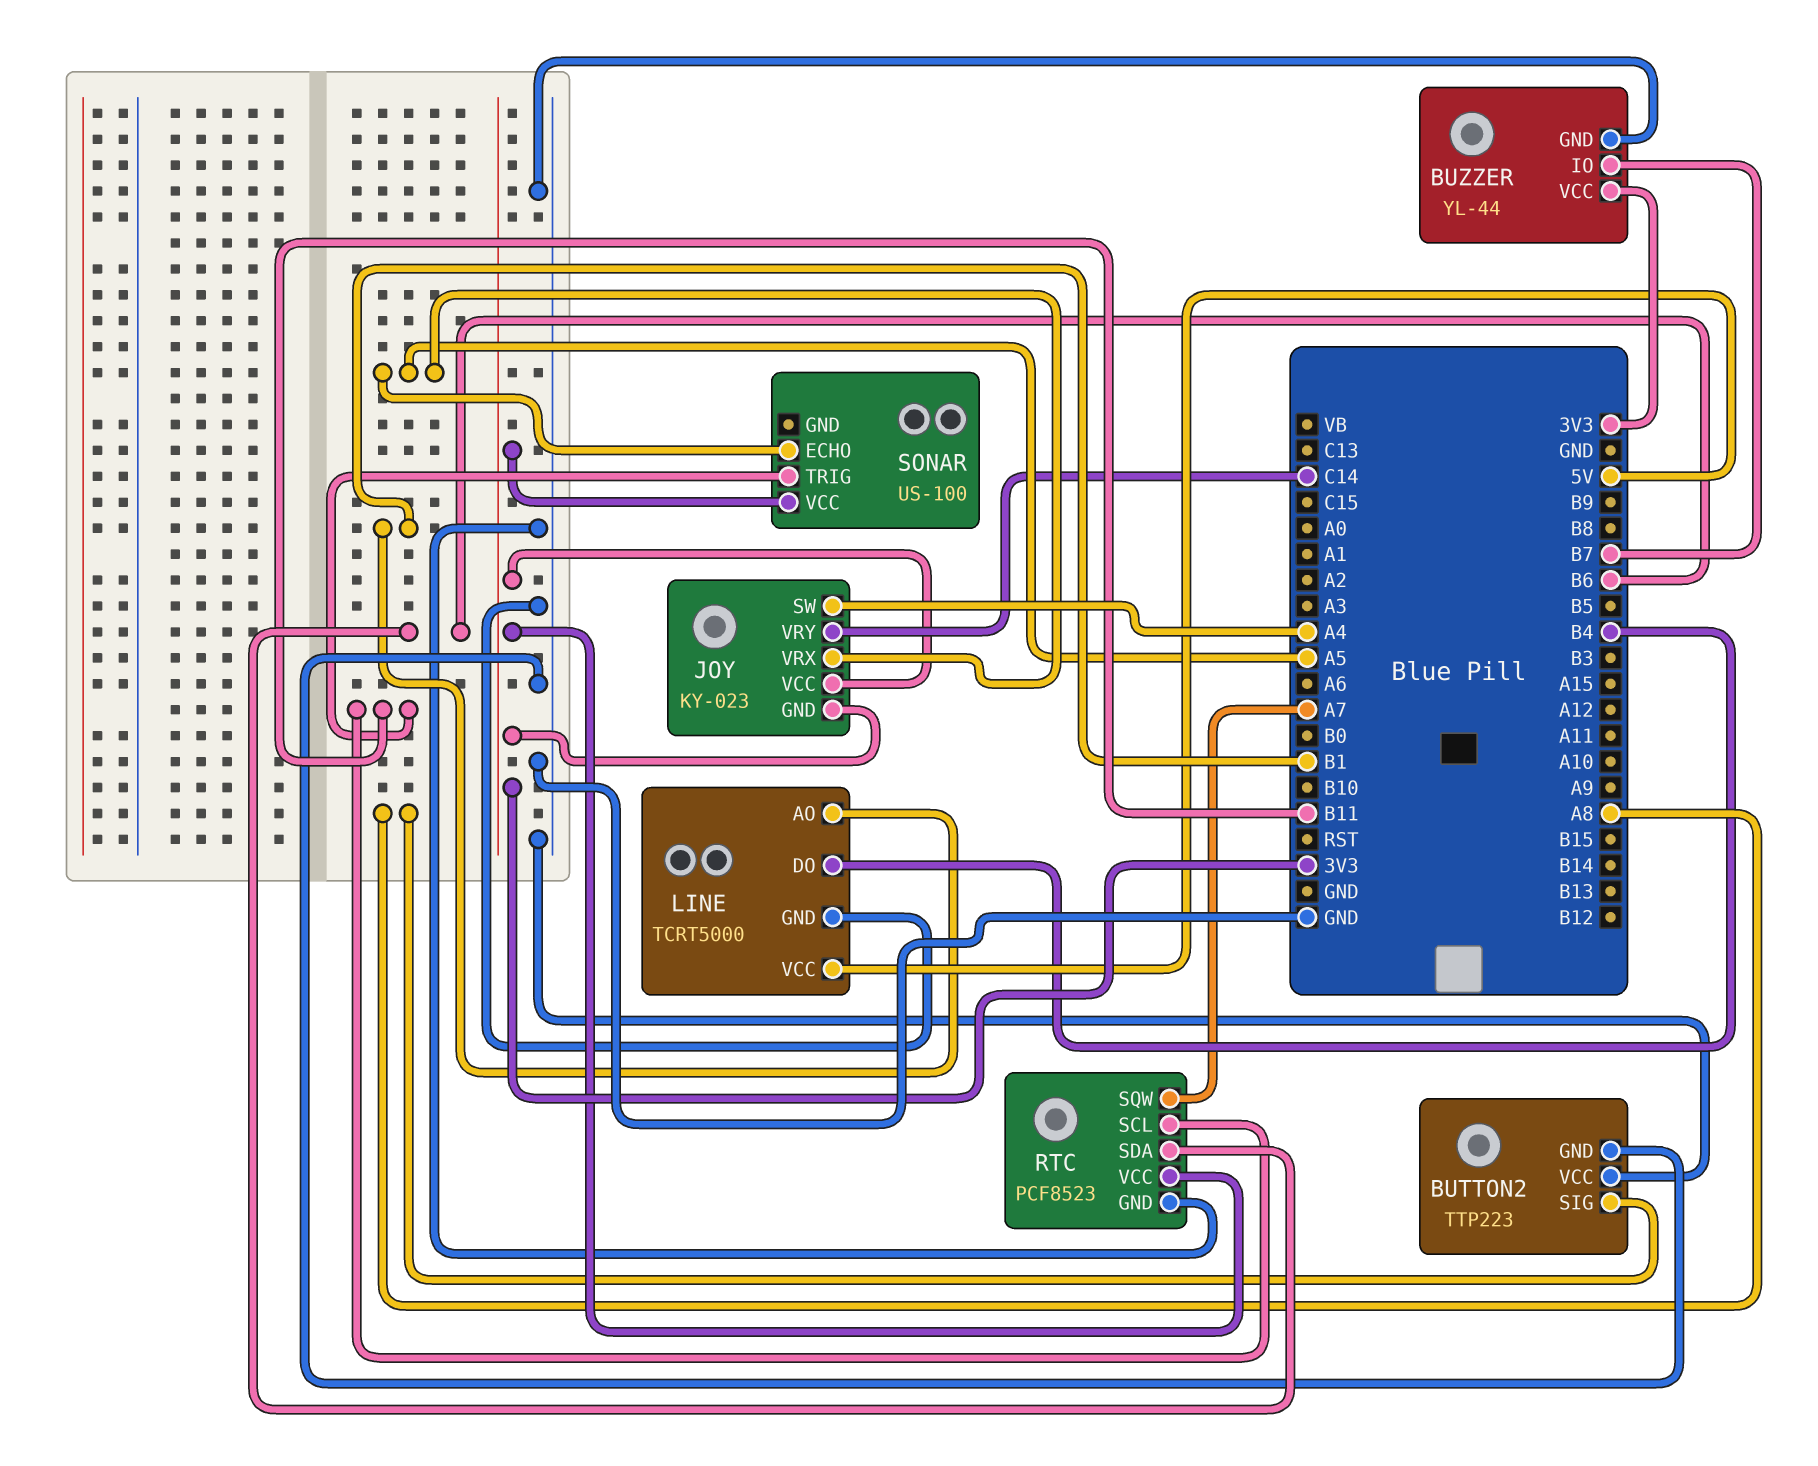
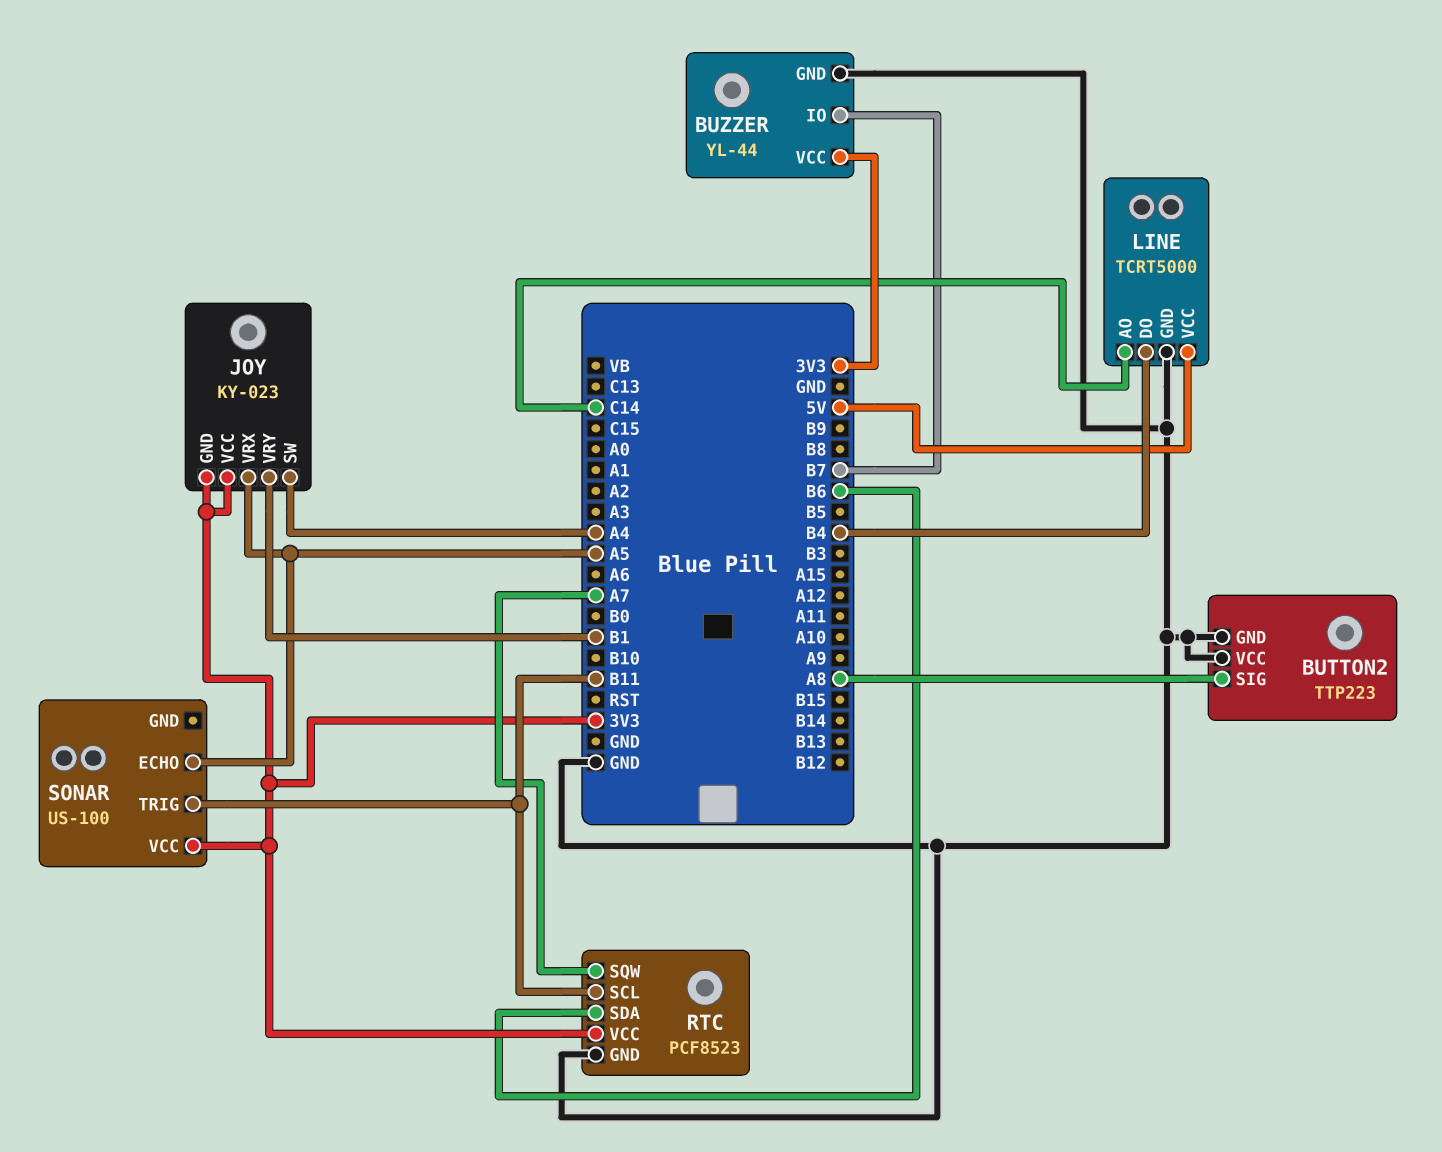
JOY pin VRY: C14 -> B1
LINE pin AO: B1 -> C14

